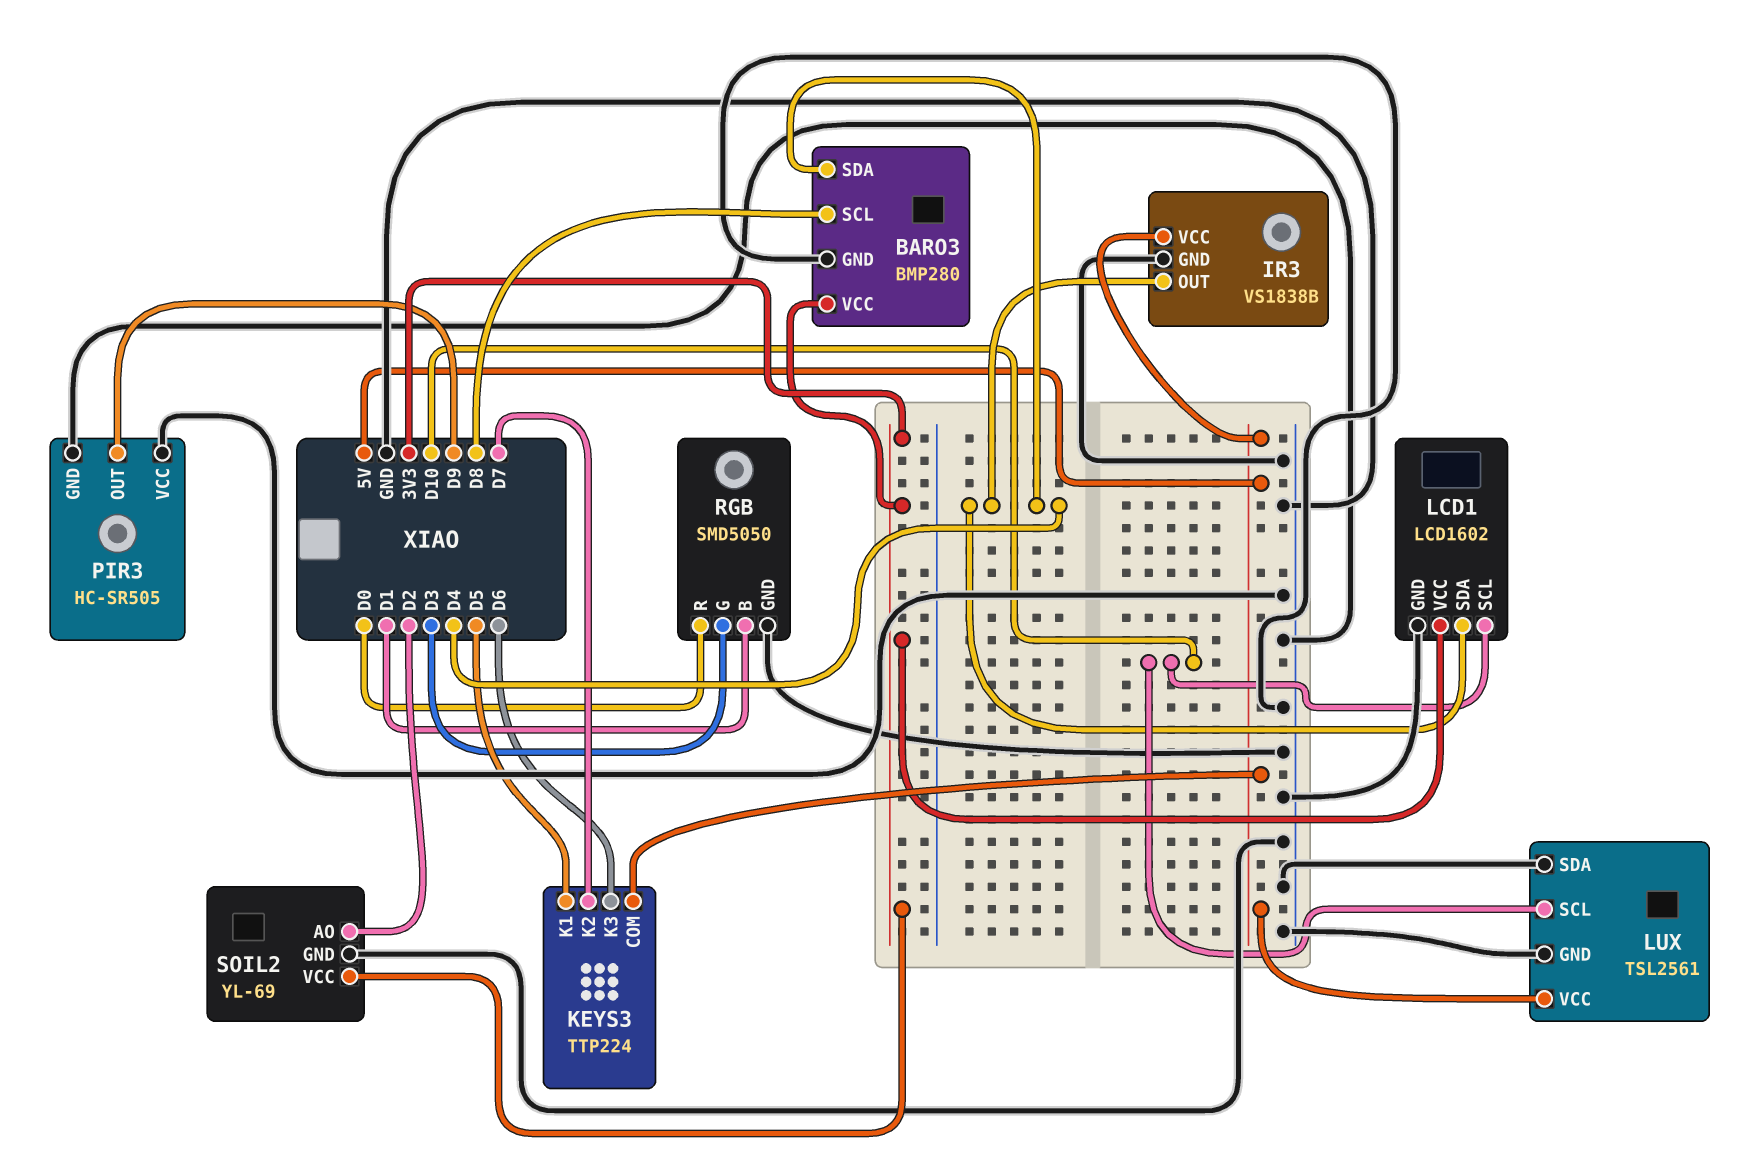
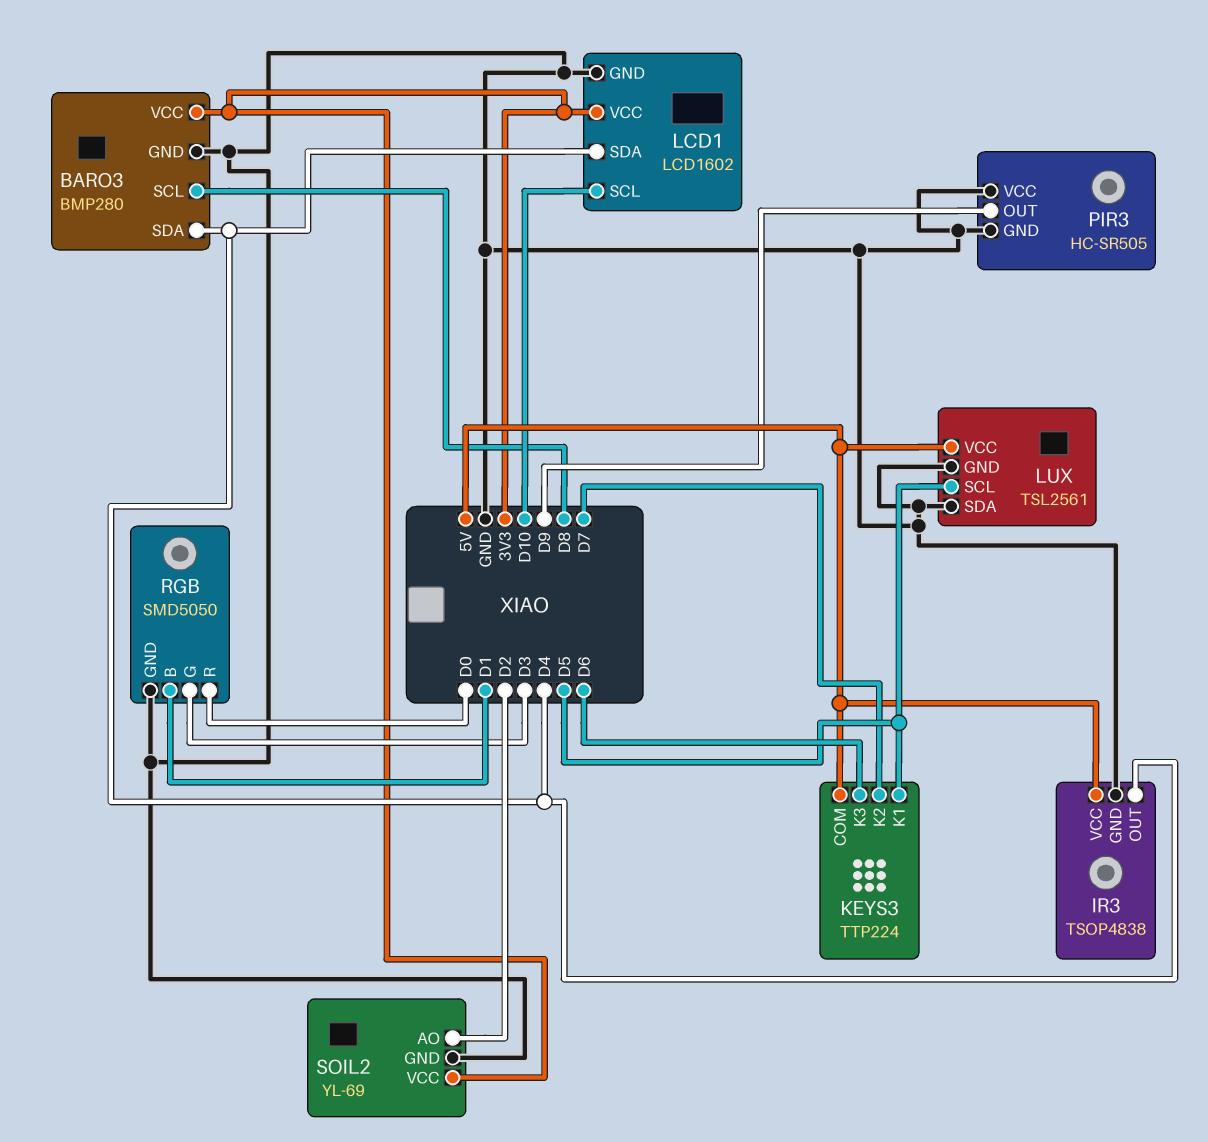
IR3: VS1838B -> TSOP4838
LUX pin SCL: D10 -> D5

